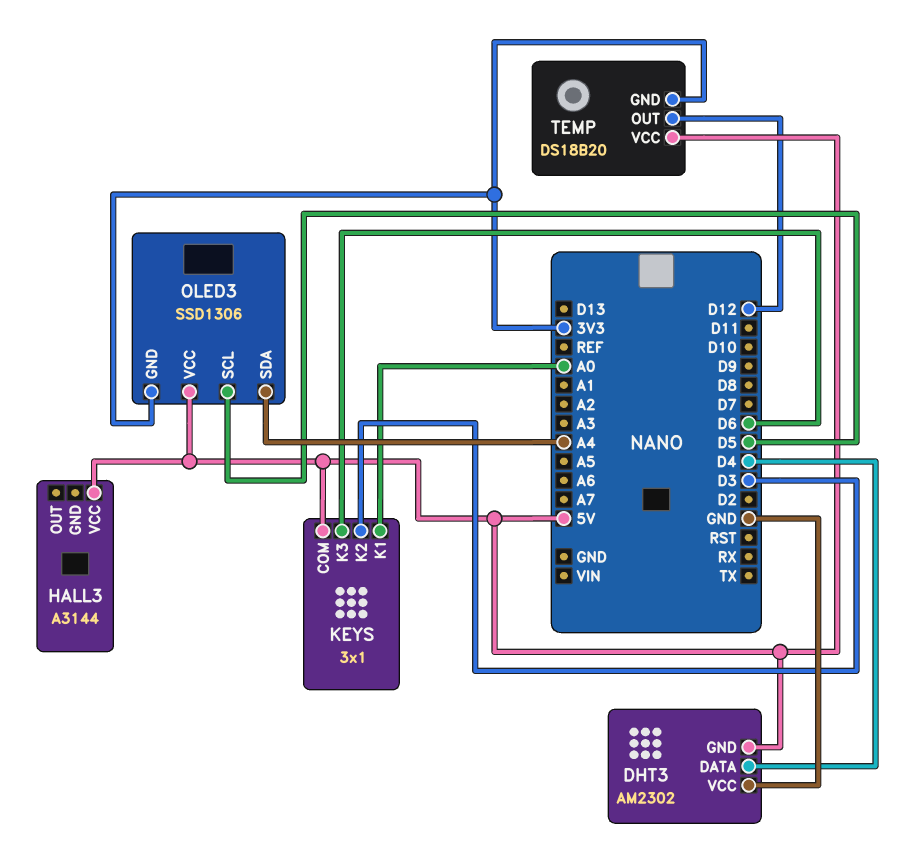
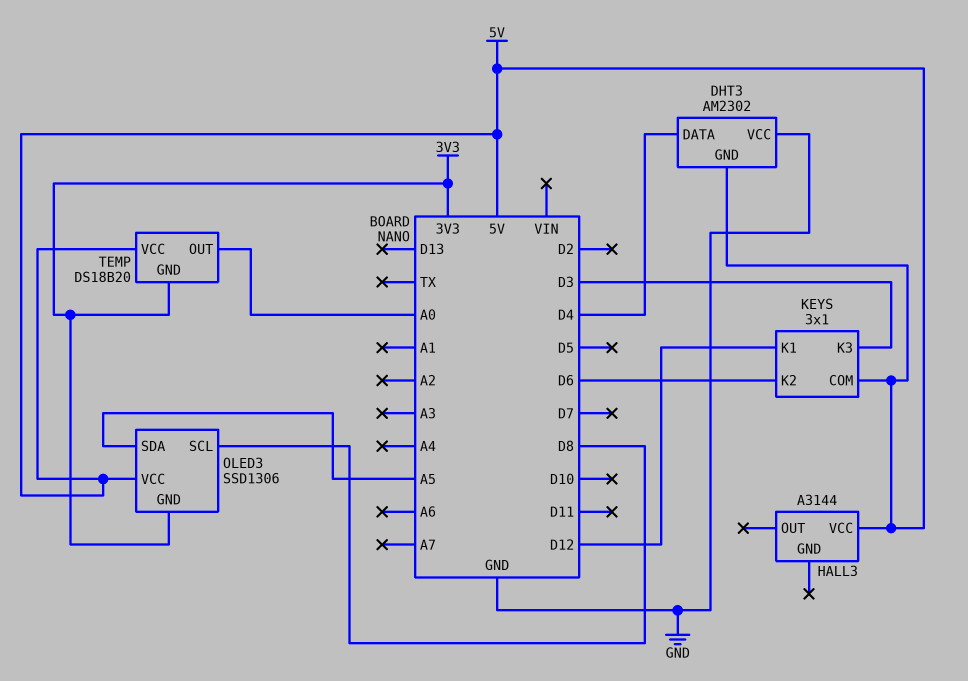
KEYS pin K1: A0 -> D12
KEYS pin K2: D3 -> D6
KEYS pin K3: D6 -> D3
OLED3 pin SCL: D5 -> D8
OLED3 pin SDA: A4 -> A5
TEMP pin OUT: D12 -> A0

